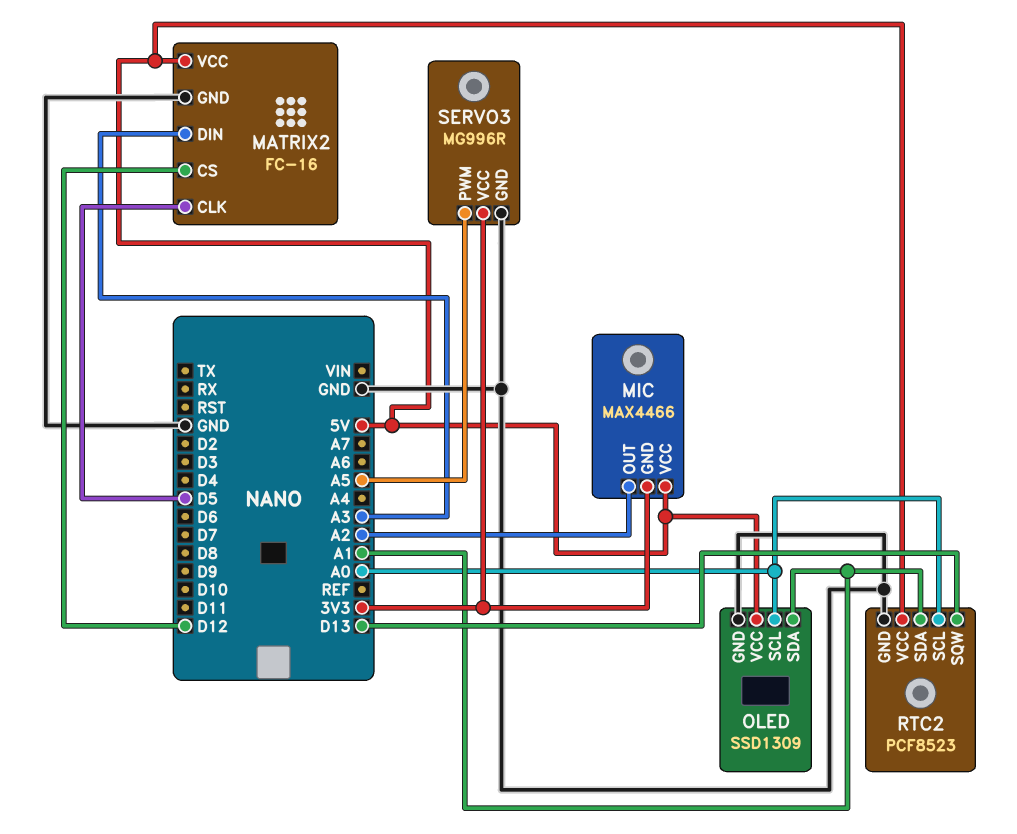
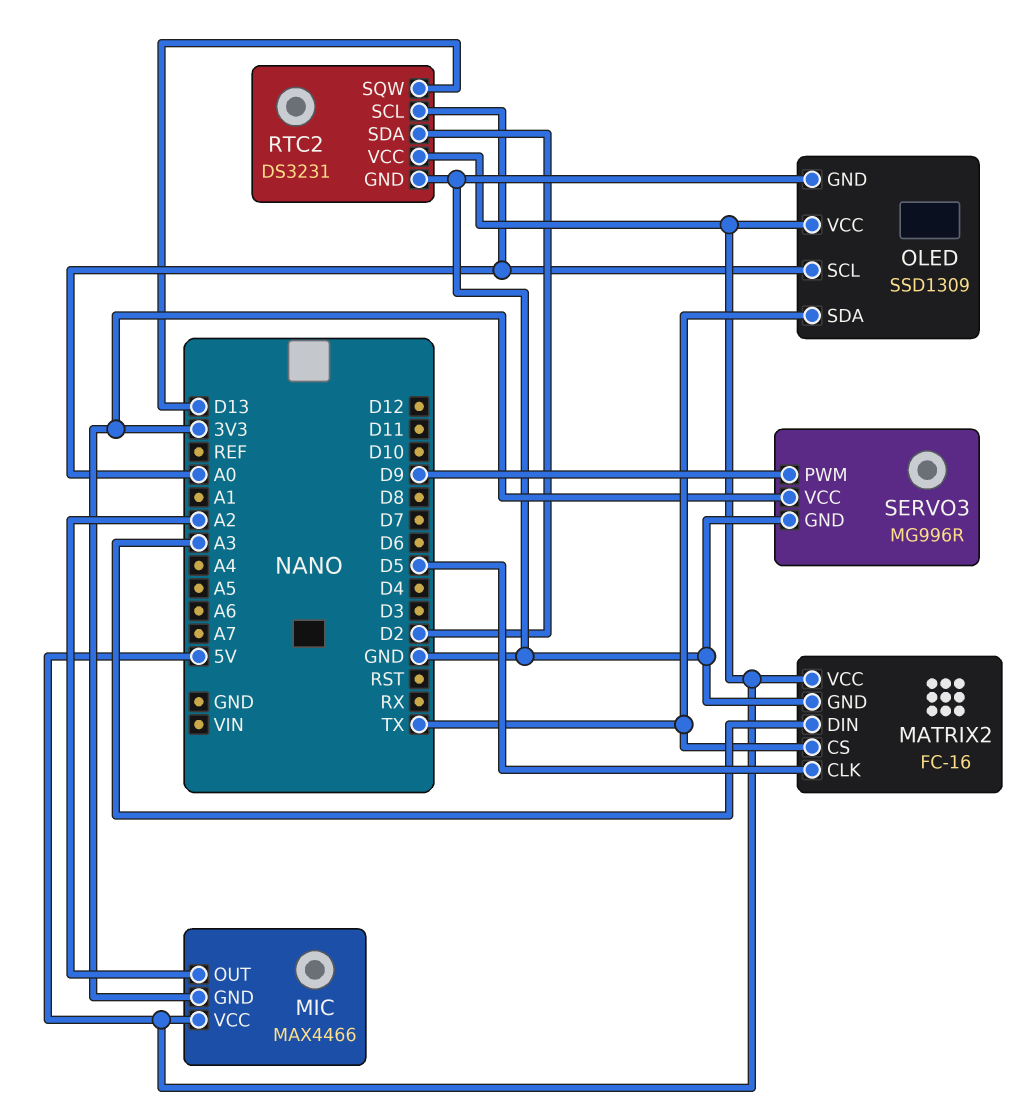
MATRIX2 pin CS: D12 -> TX
OLED pin SDA: A1 -> TX
RTC2: PCF8523 -> DS3231
RTC2 pin SDA: A1 -> D2
SERVO3 pin PWM: A5 -> D9

